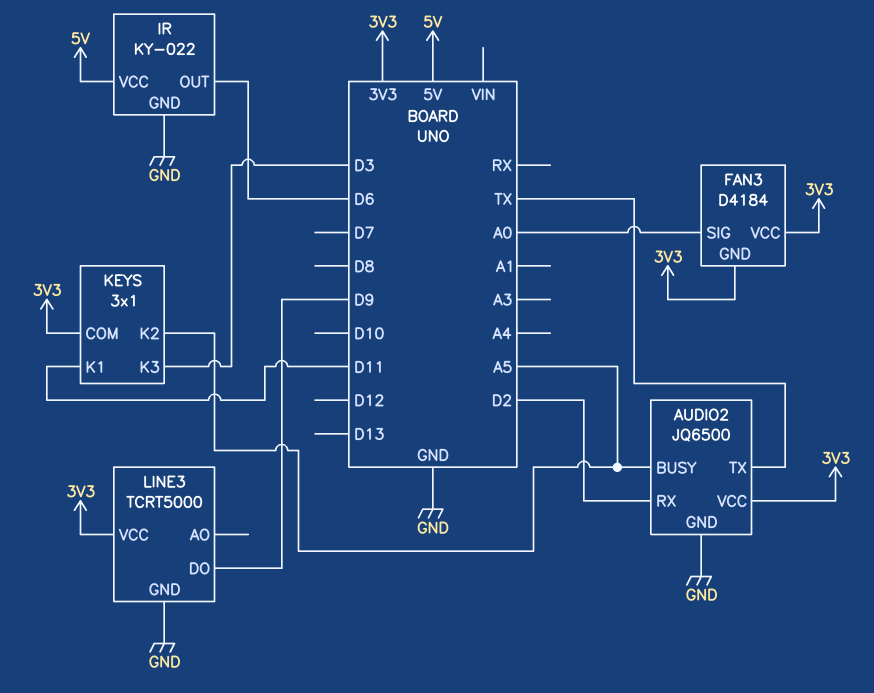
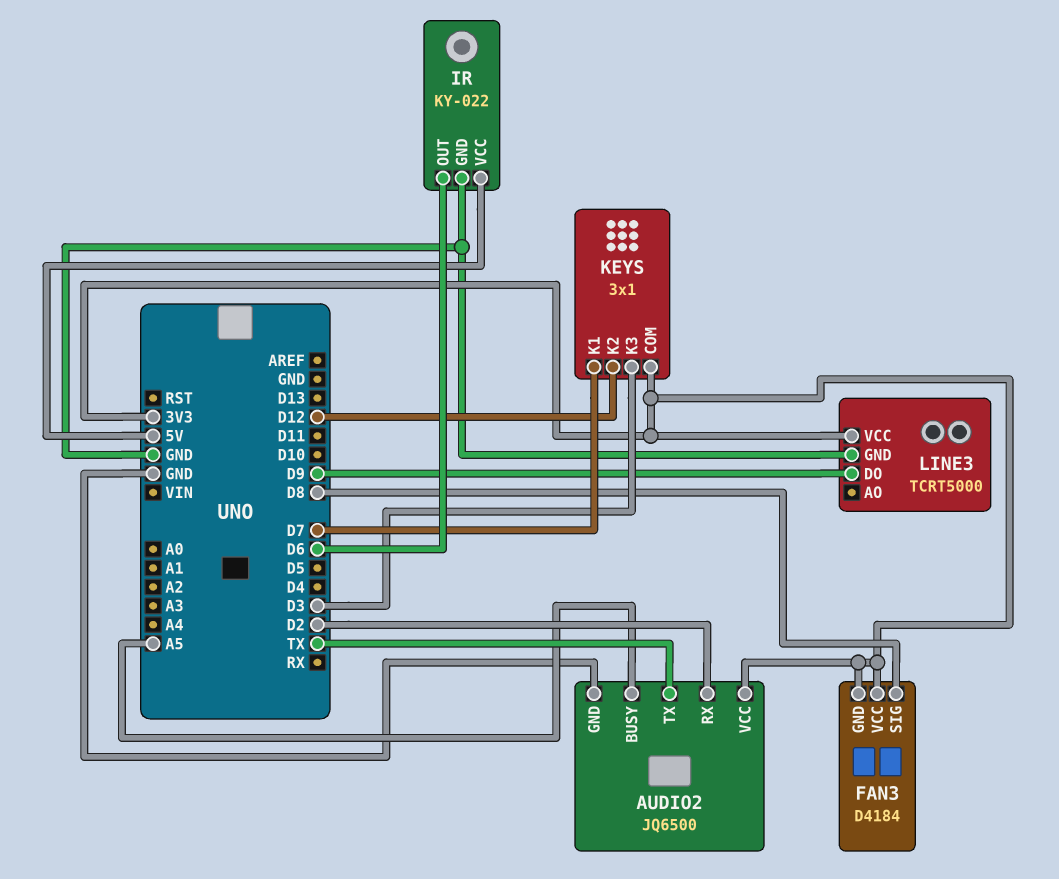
FAN3 pin SIG: A0 -> D8
KEYS pin K1: D11 -> D7
KEYS pin K2: A5 -> D12

